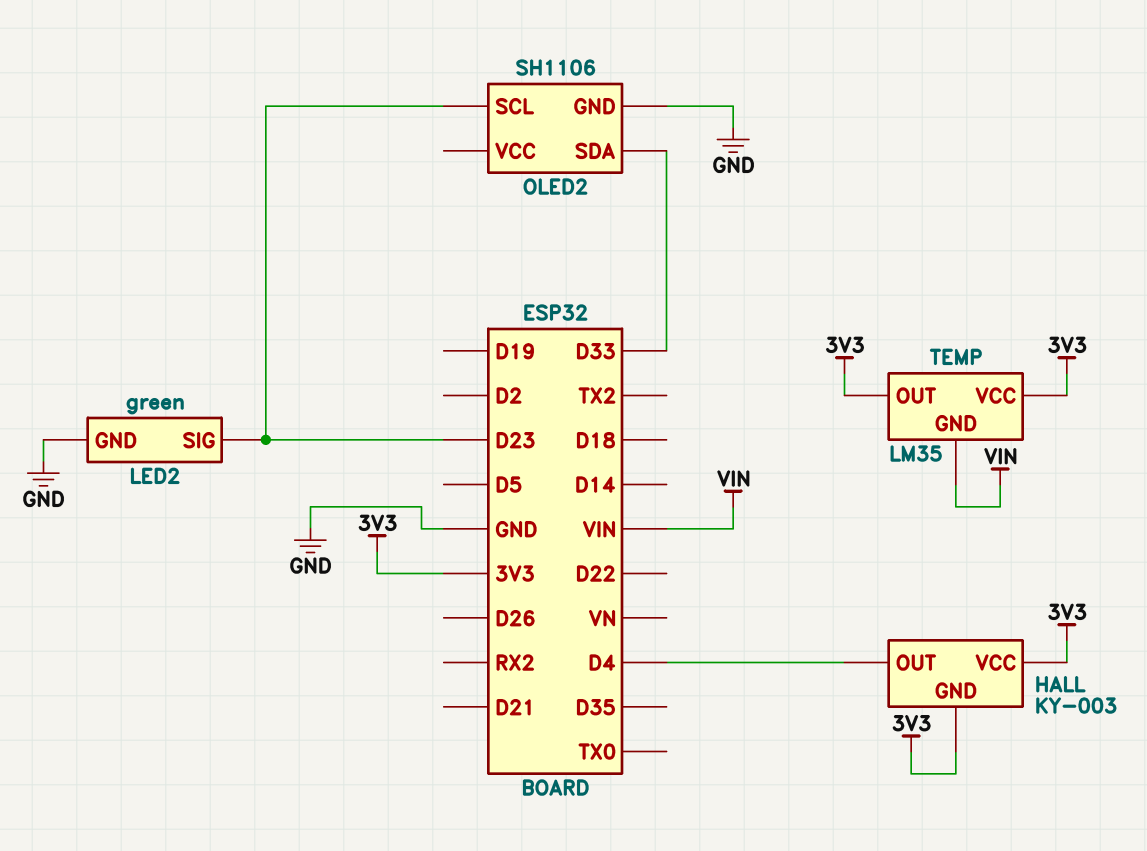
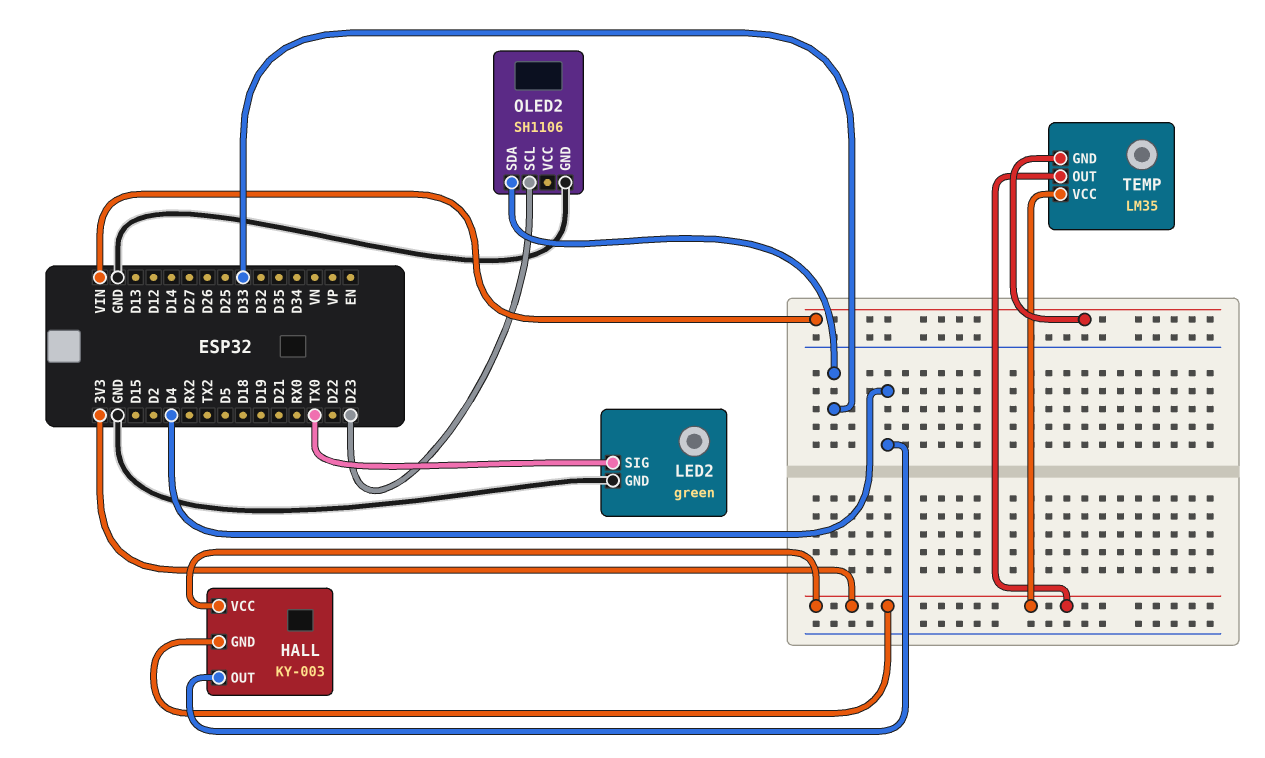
LED2 pin SIG: D23 -> TX0

